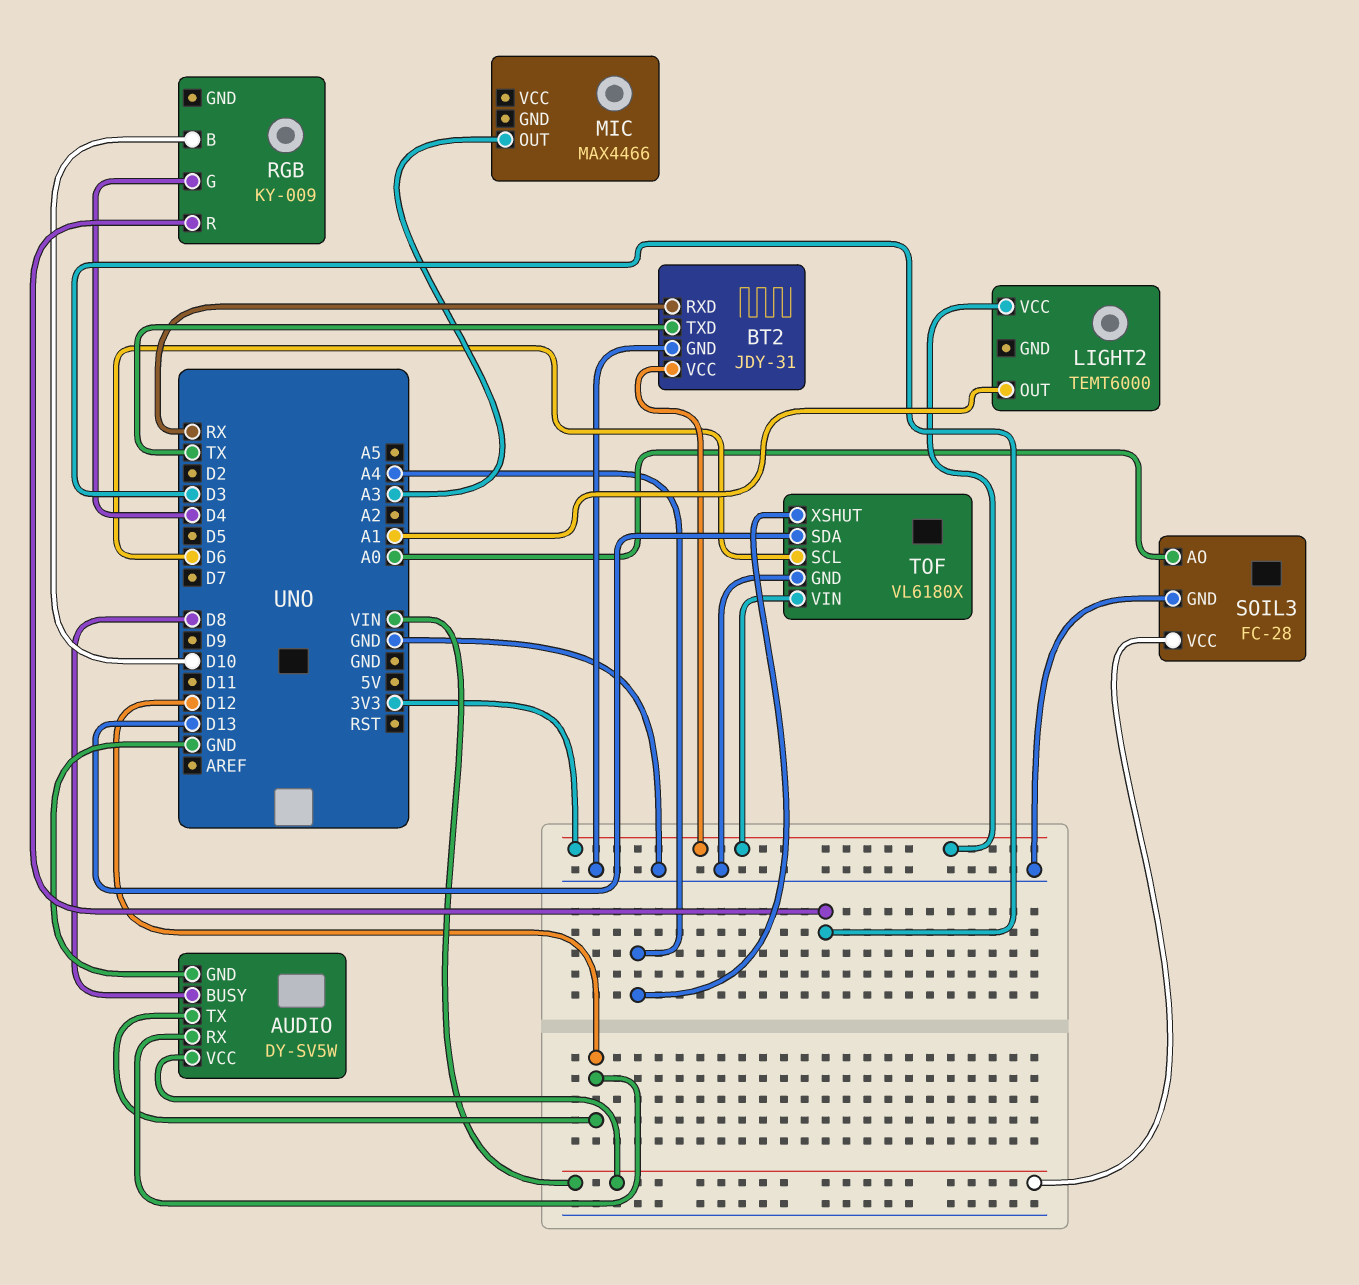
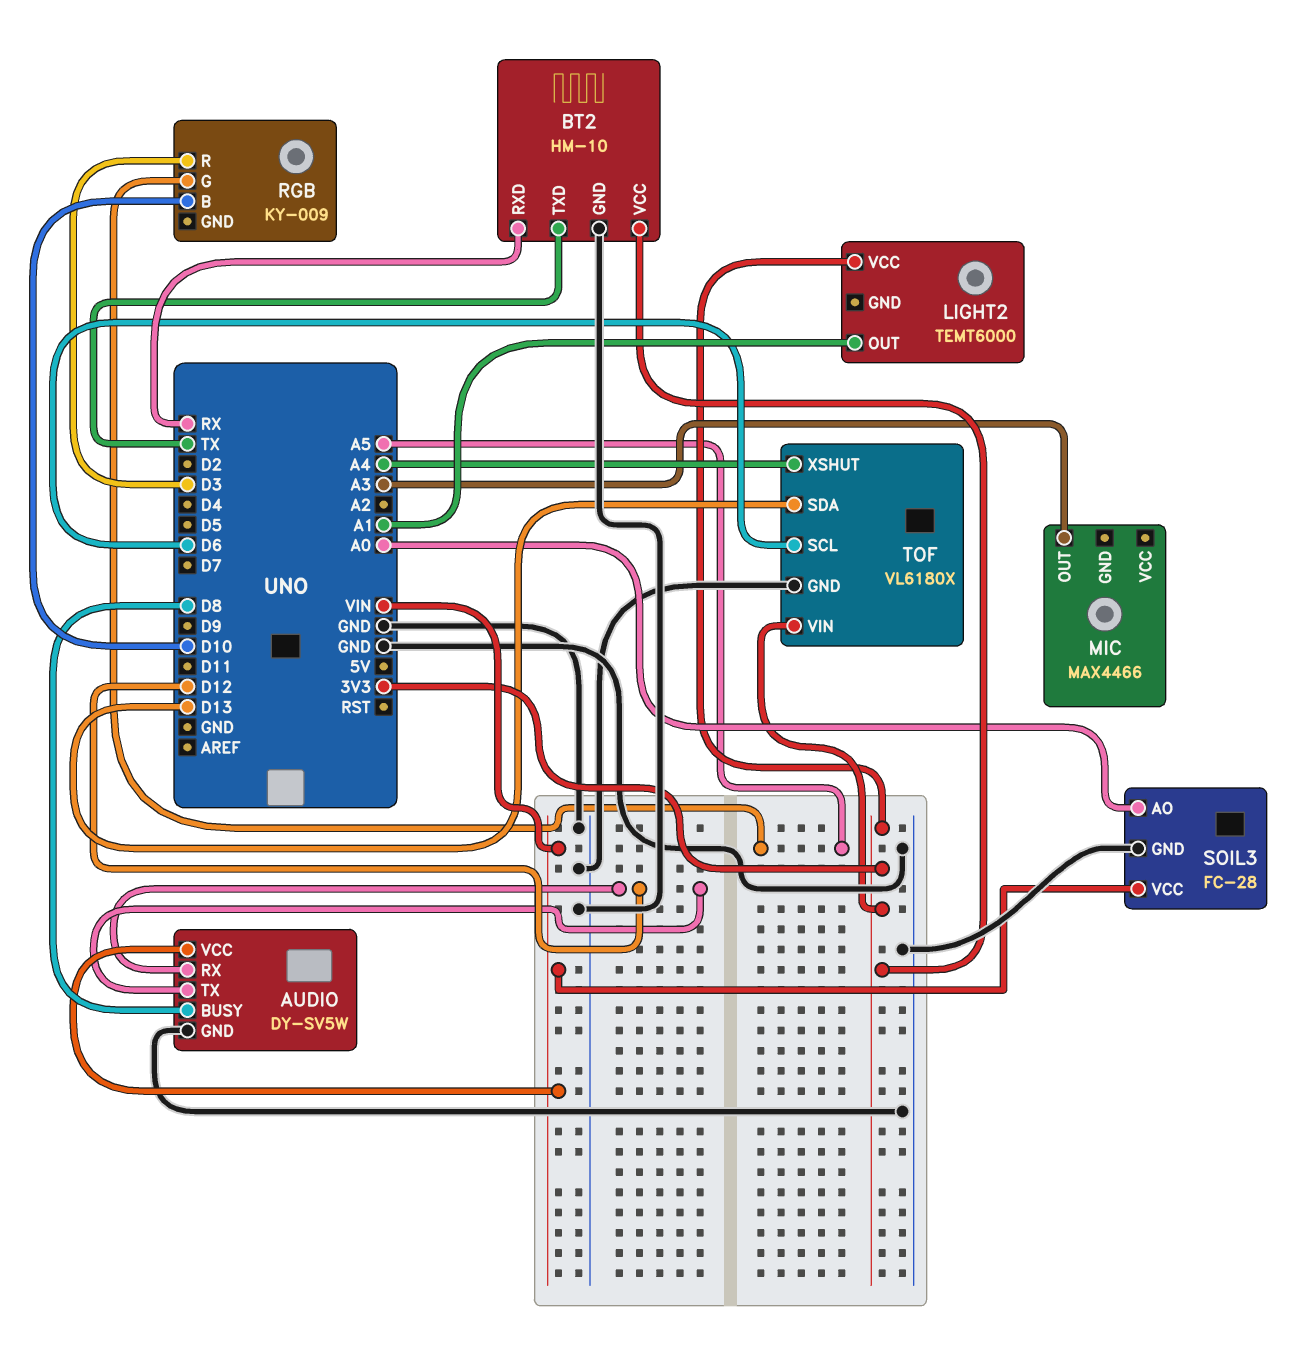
BT2: JDY-31 -> HM-10
RGB pin G: D4 -> A5

